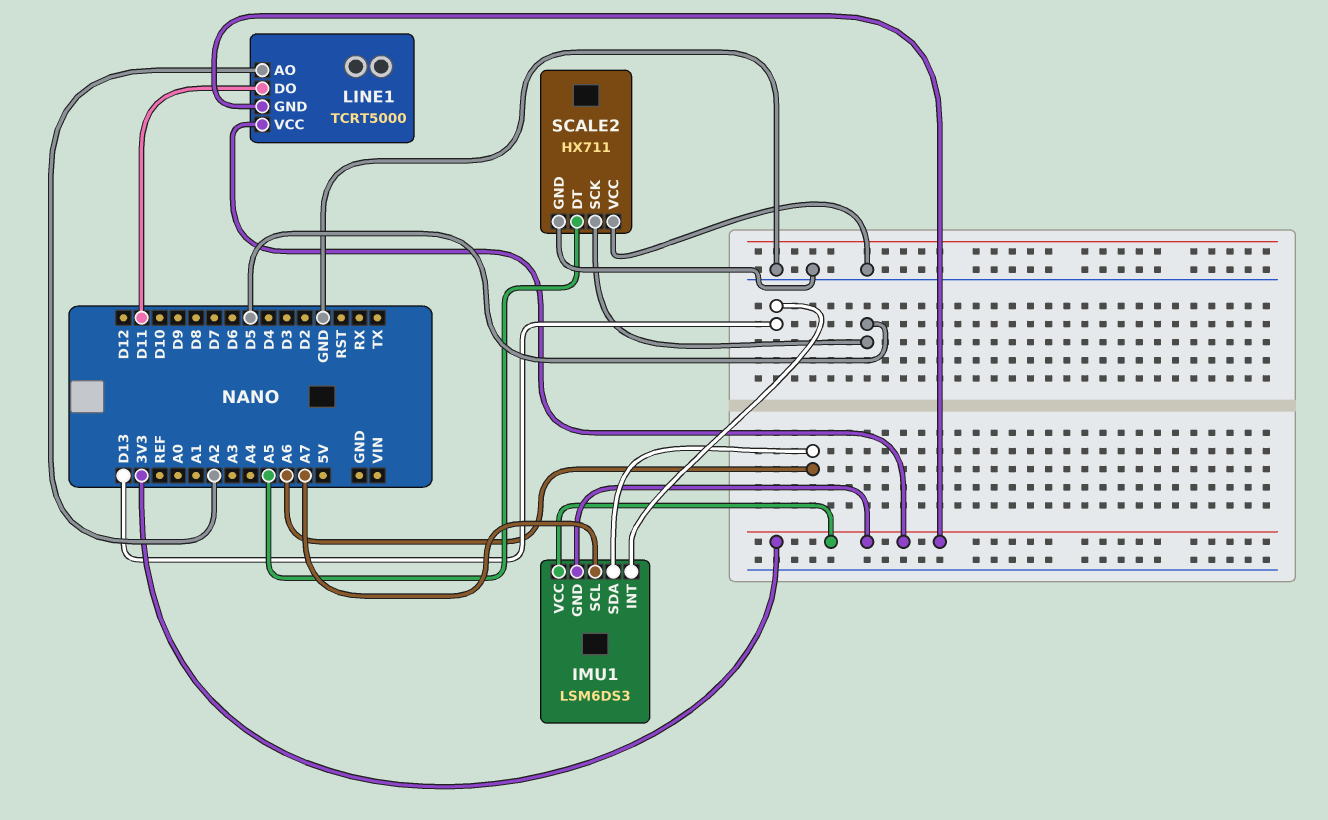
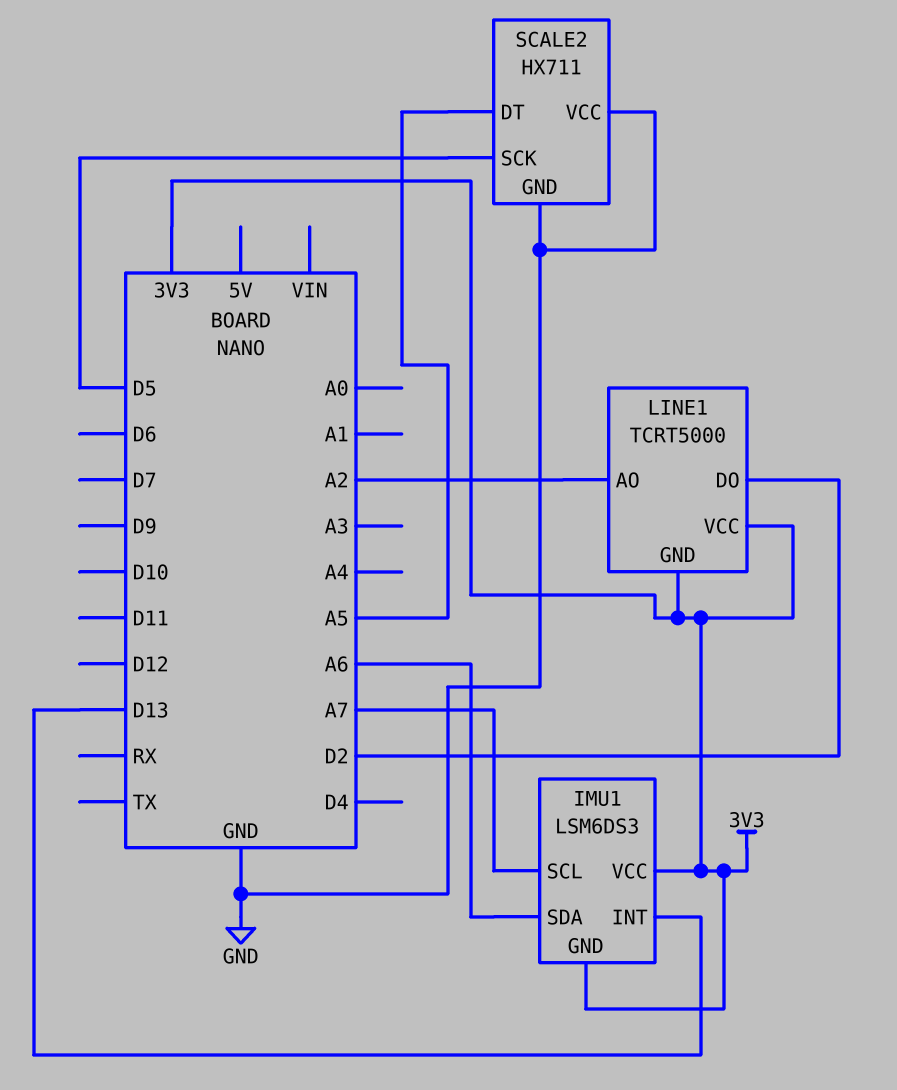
LINE1 pin DO: D11 -> D2

